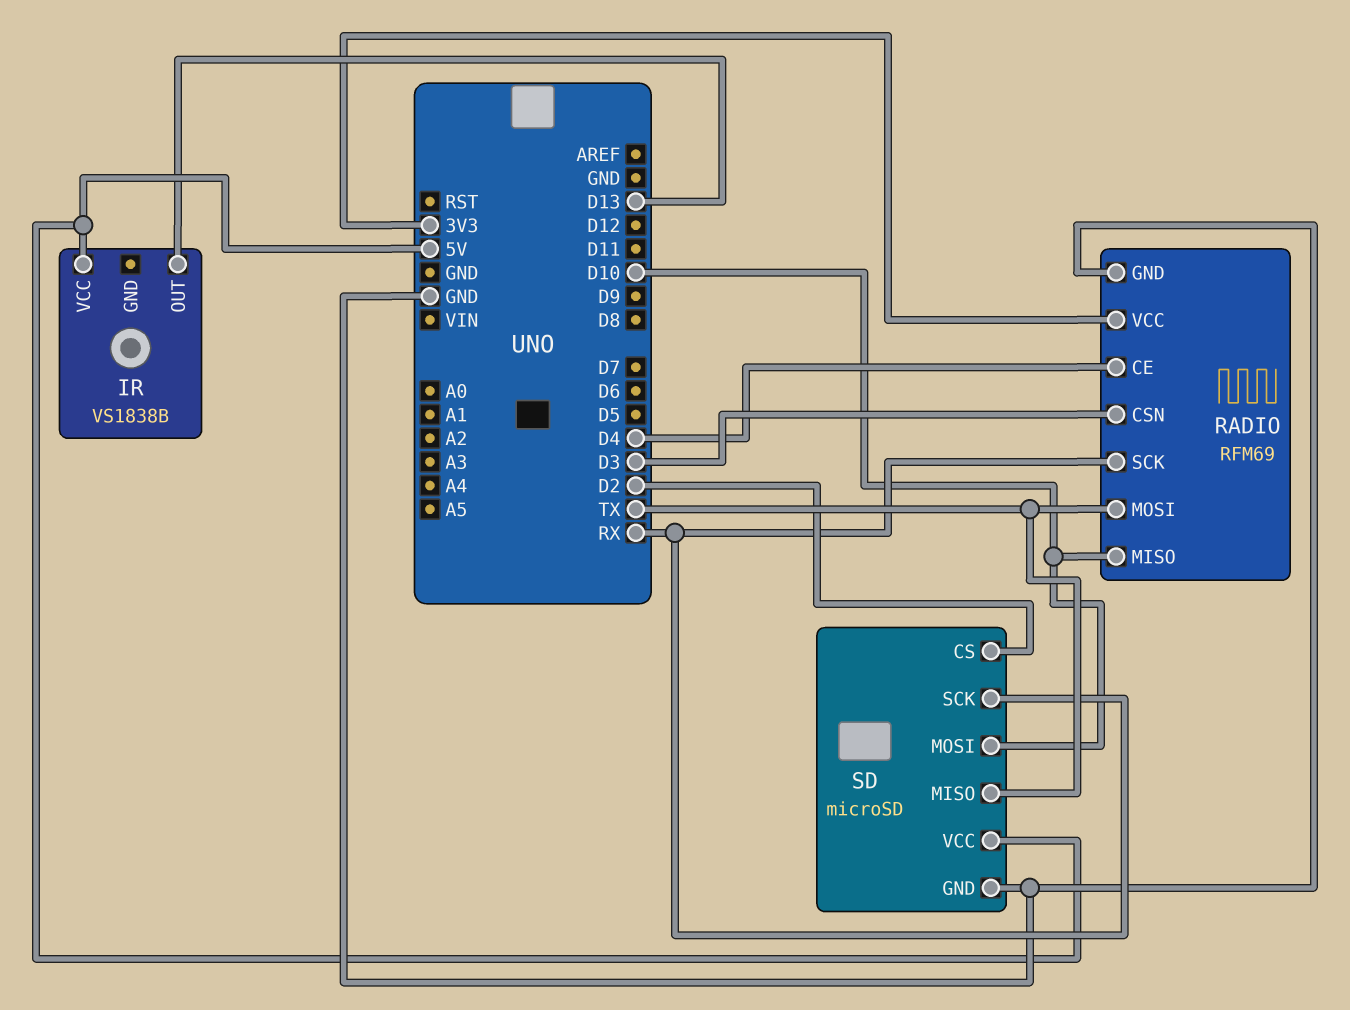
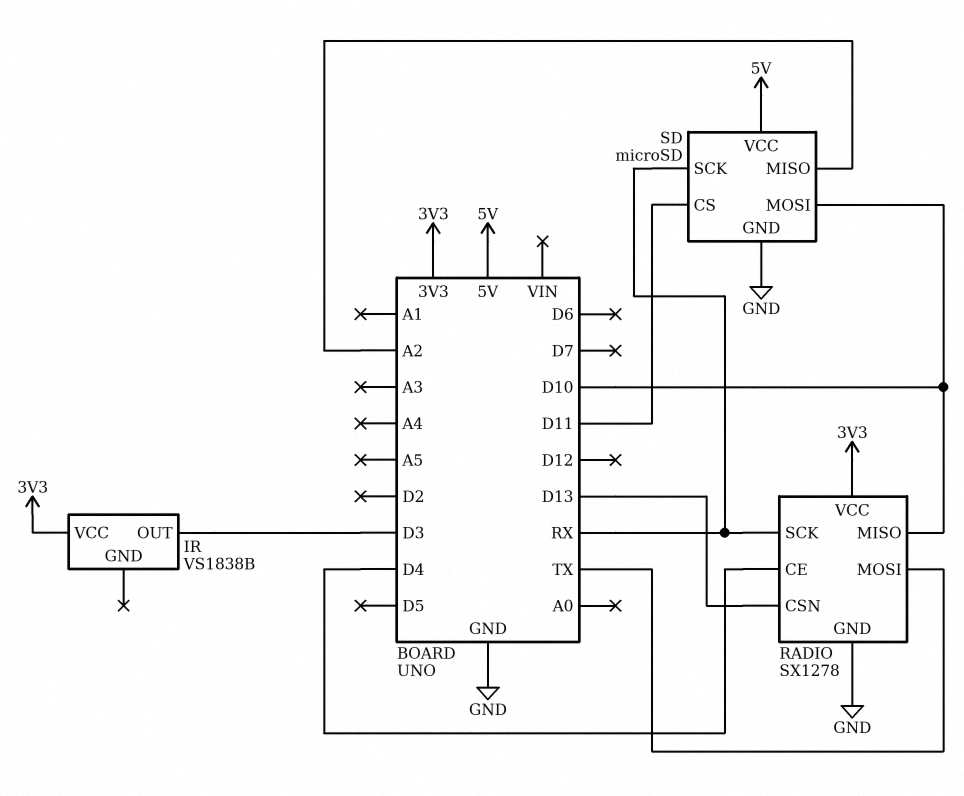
IR pin OUT: D13 -> D3
IR pin VCC: 5V -> 3V3
RADIO: RFM69 -> SX1278
RADIO pin CSN: D3 -> D13
SD pin CS: D2 -> D11
SD pin MISO: TX -> A2

